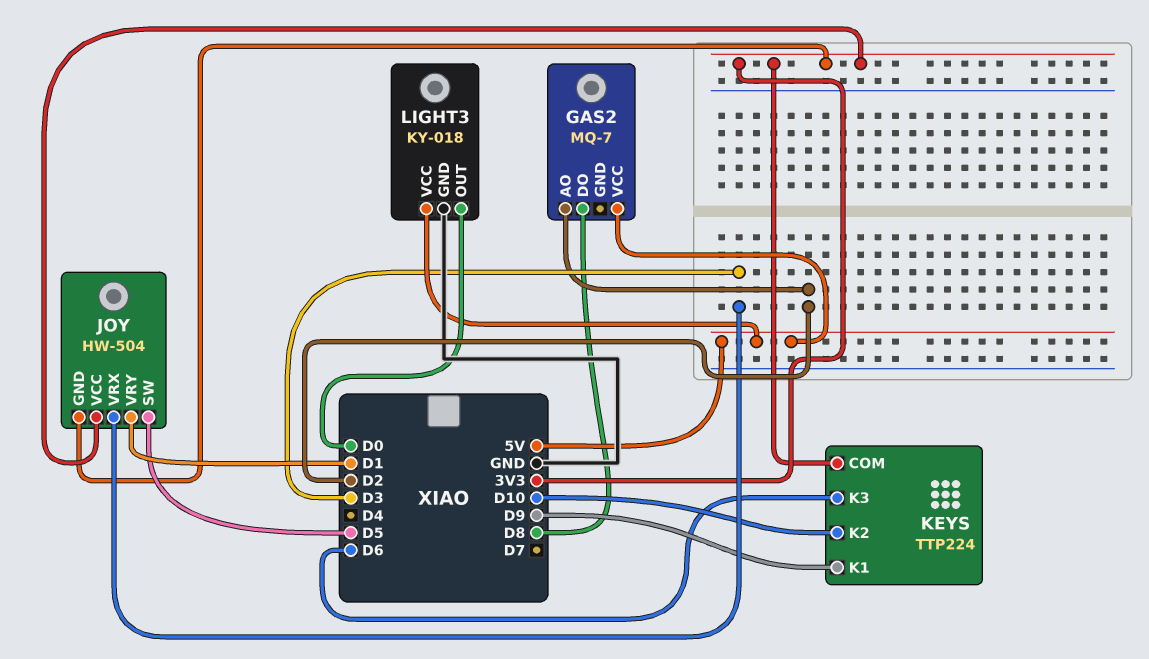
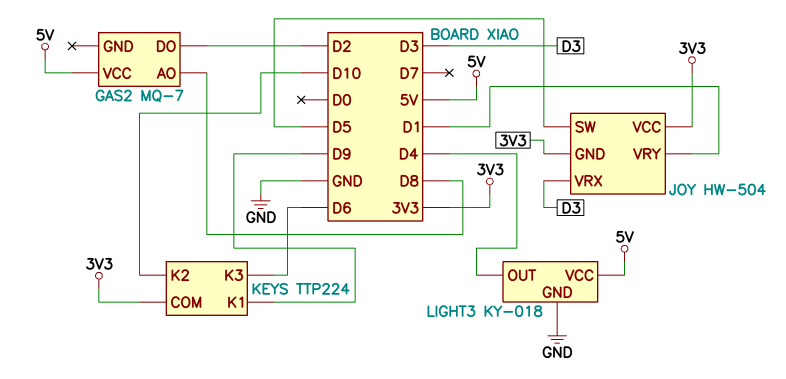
GAS2 pin AO: D2 -> D8
GAS2 pin DO: D8 -> D2
LIGHT3 pin OUT: D0 -> D4

